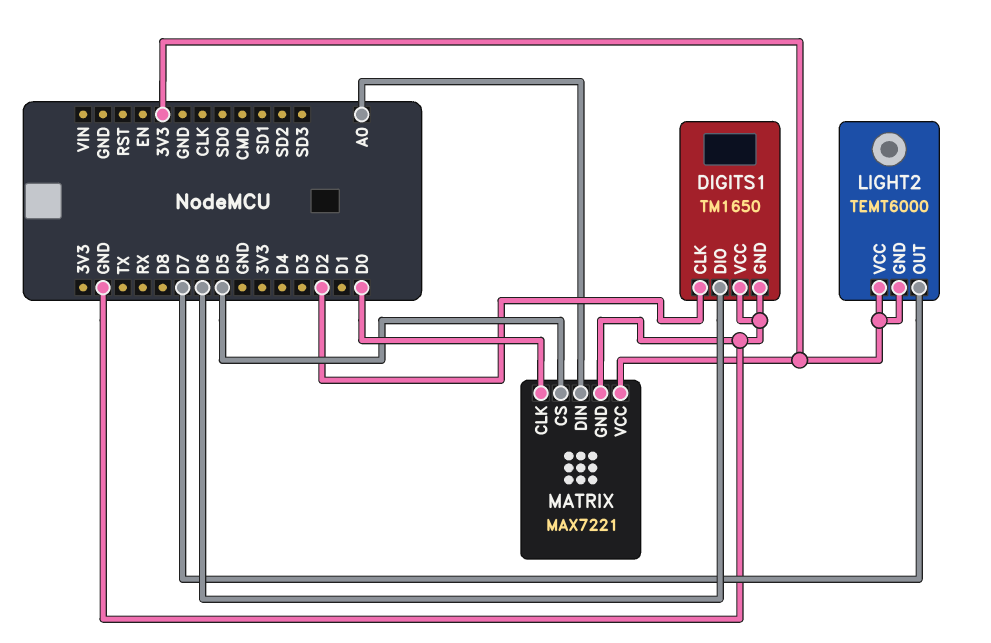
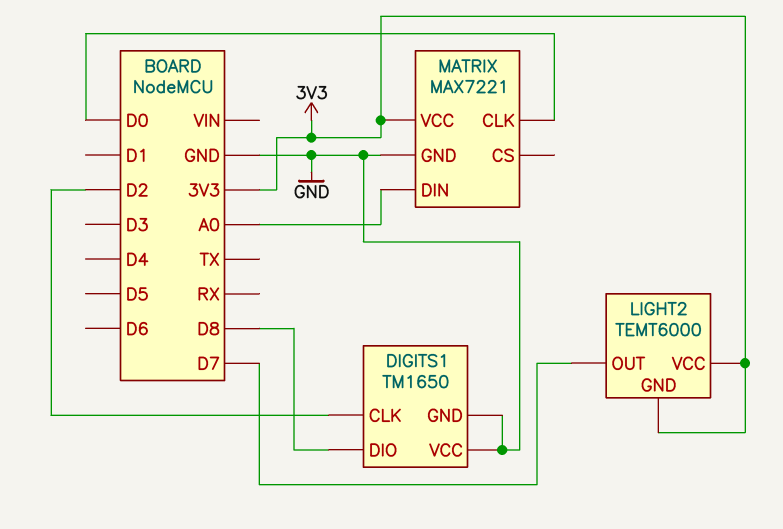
DIGITS1 pin DIO: D6 -> D8
MATRIX pin CS: D5 -> none

